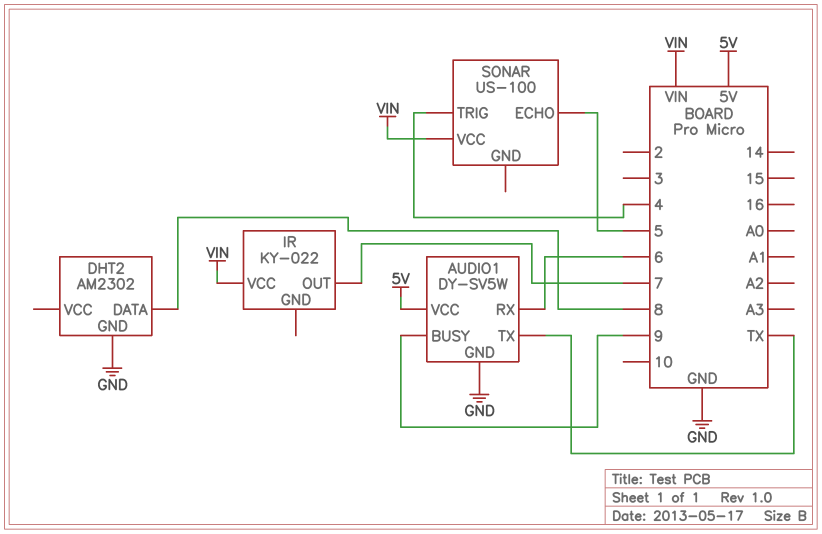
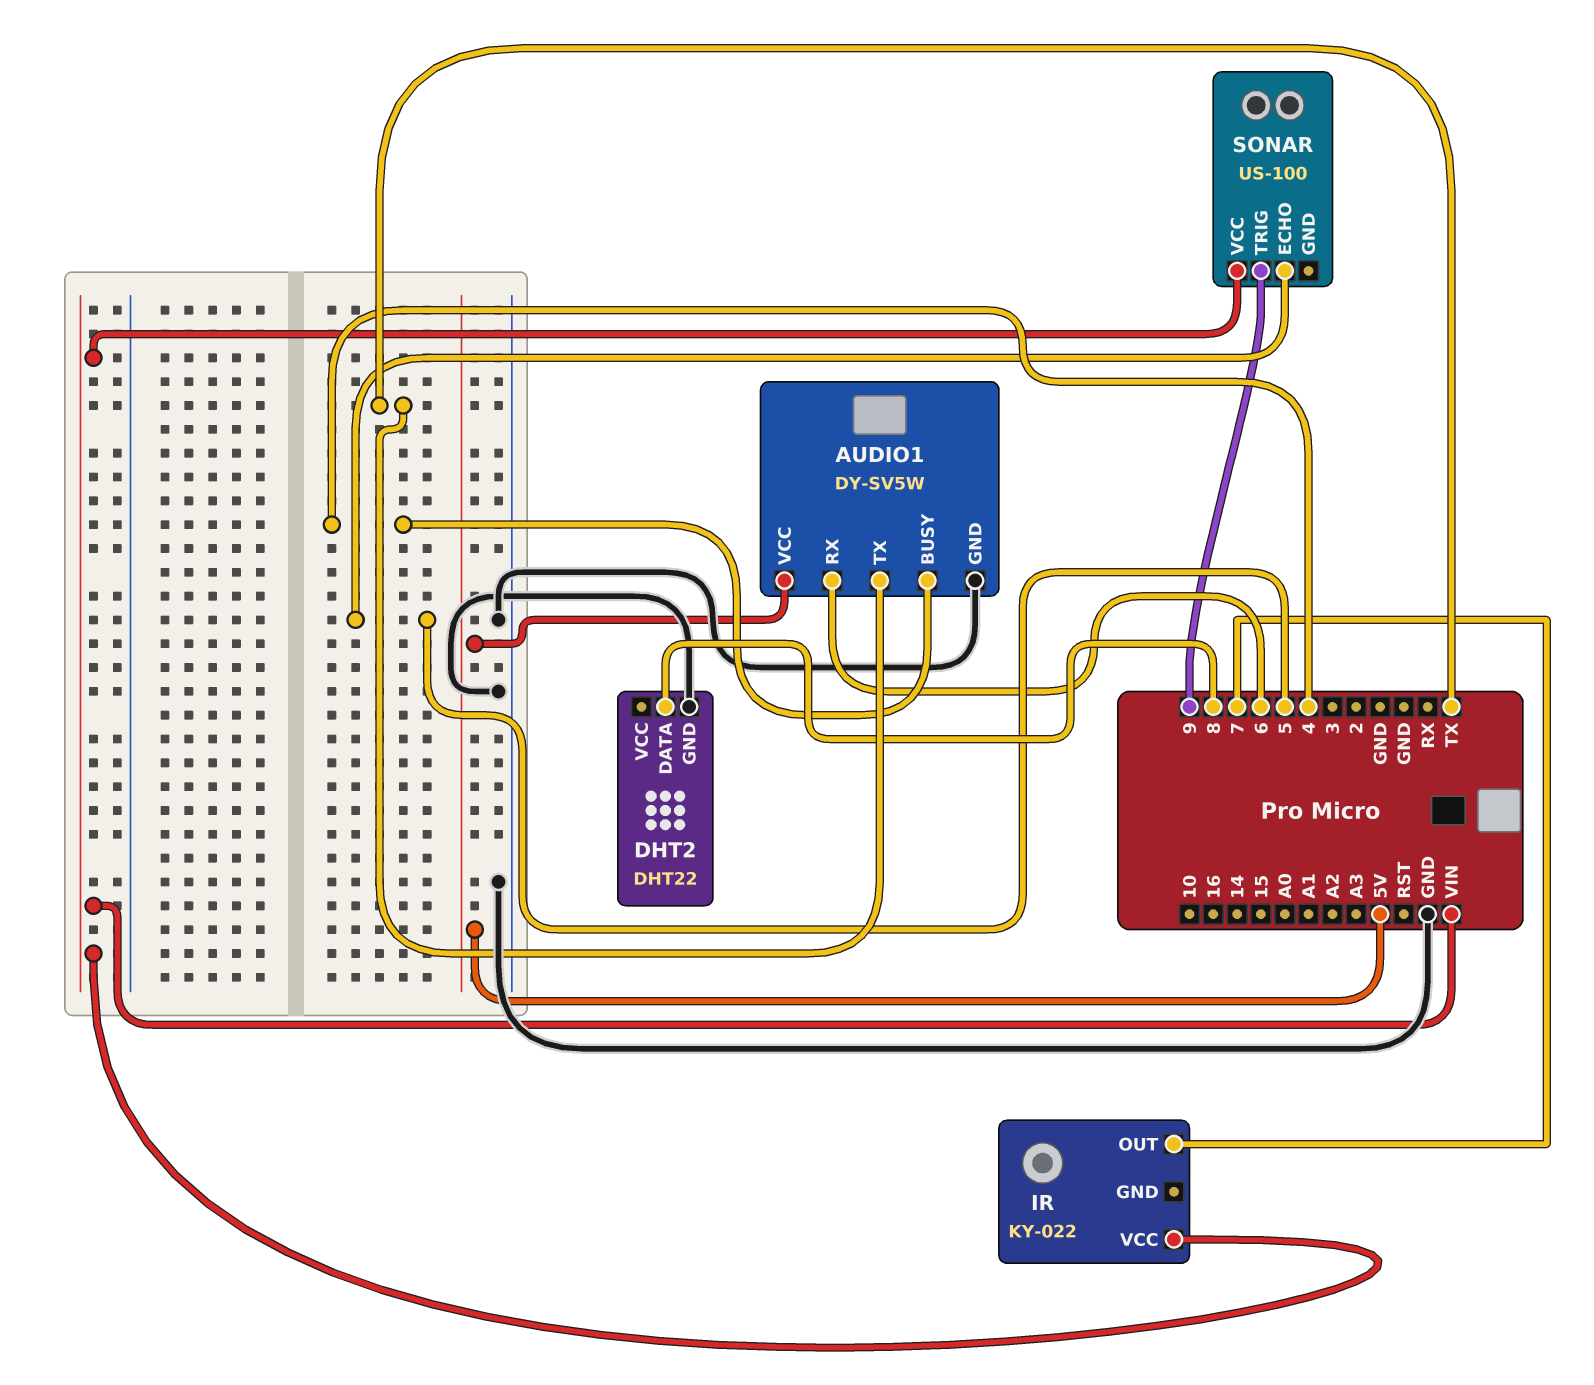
AUDIO1 pin BUSY: 9 -> 4
DHT2: AM2302 -> DHT22
SONAR pin TRIG: 4 -> 9

